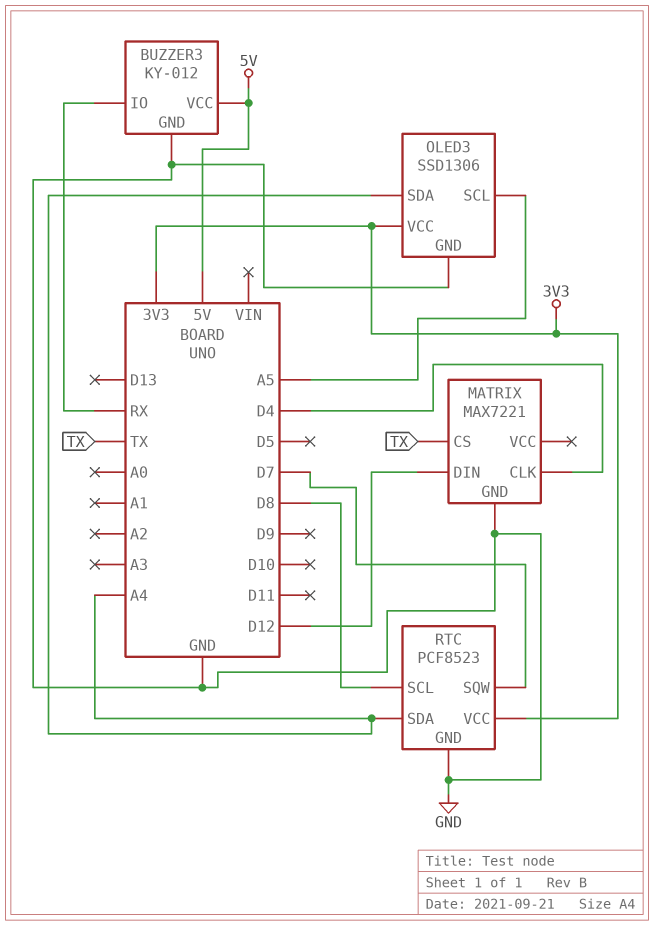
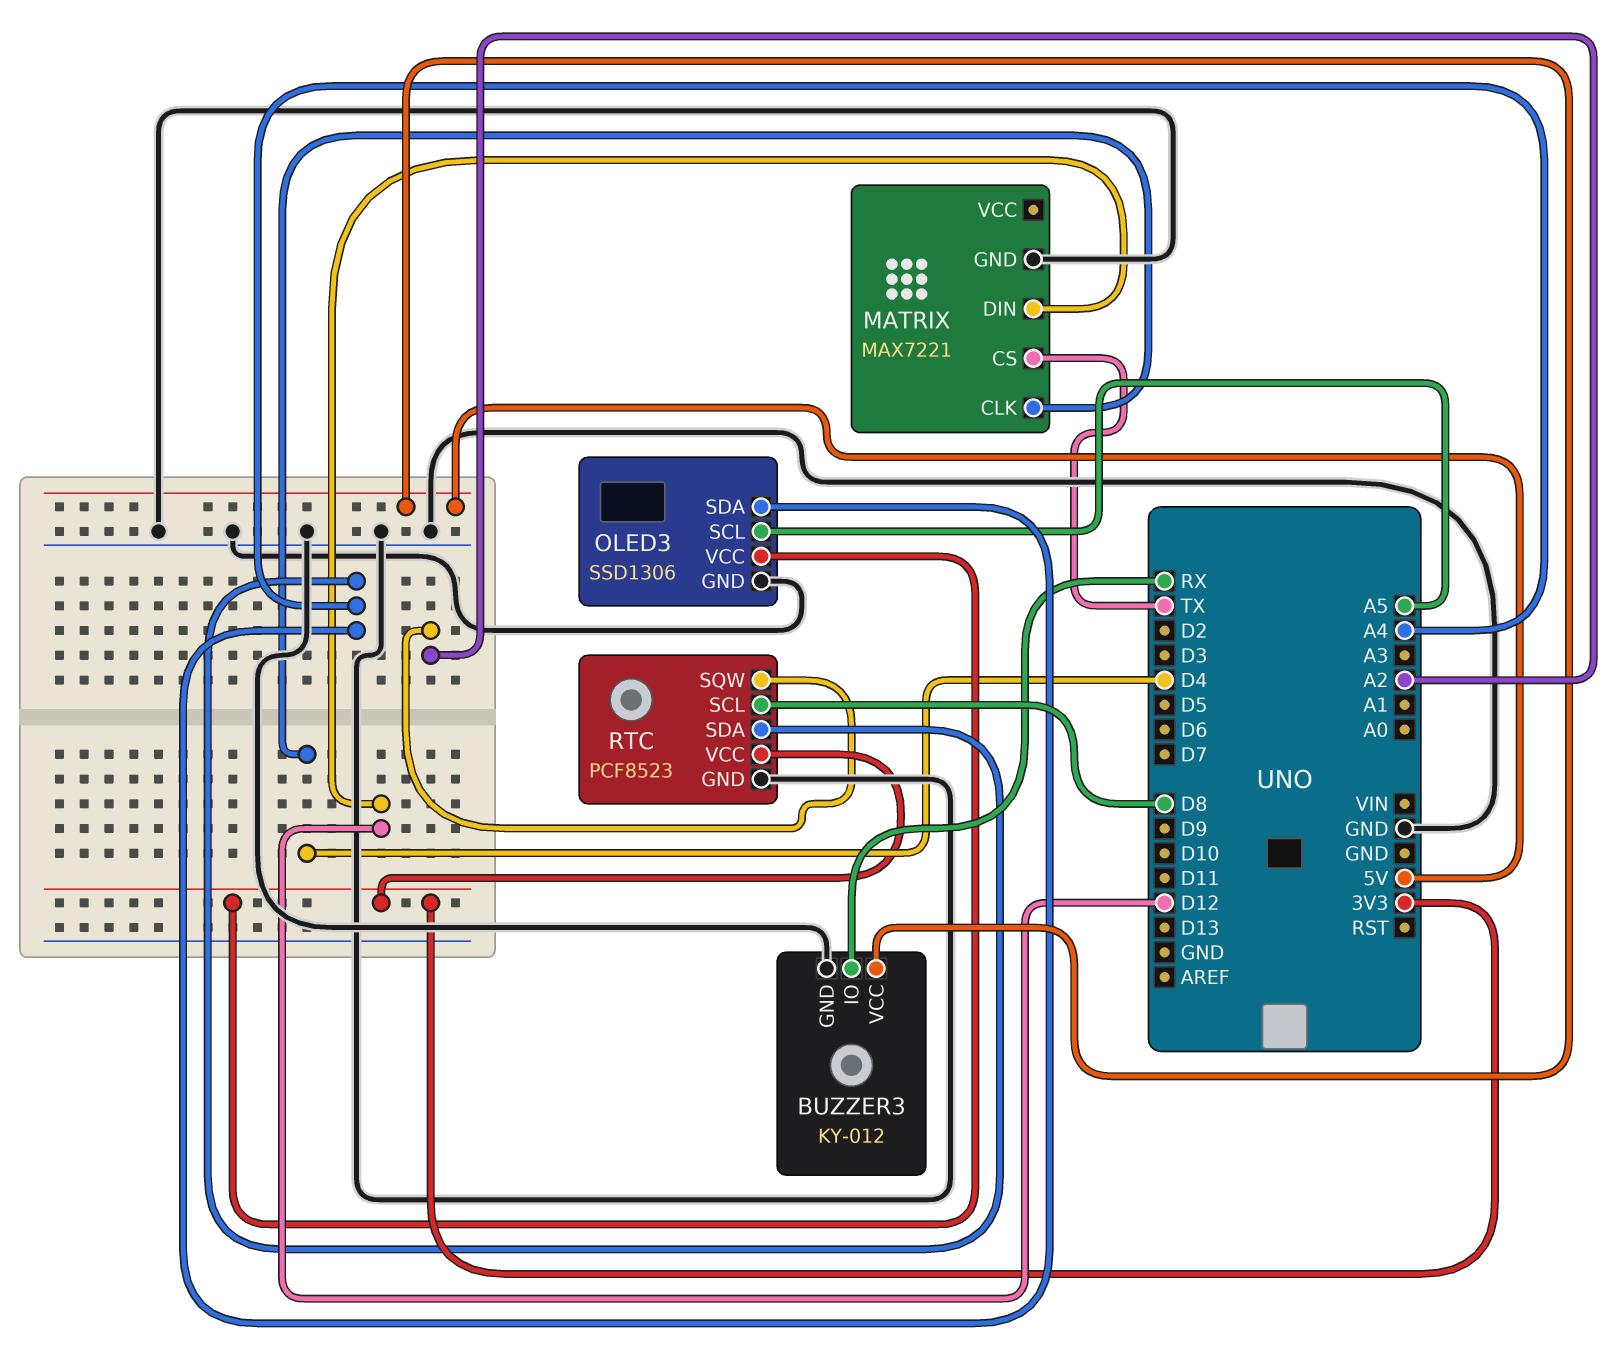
RTC pin SQW: D7 -> A2

